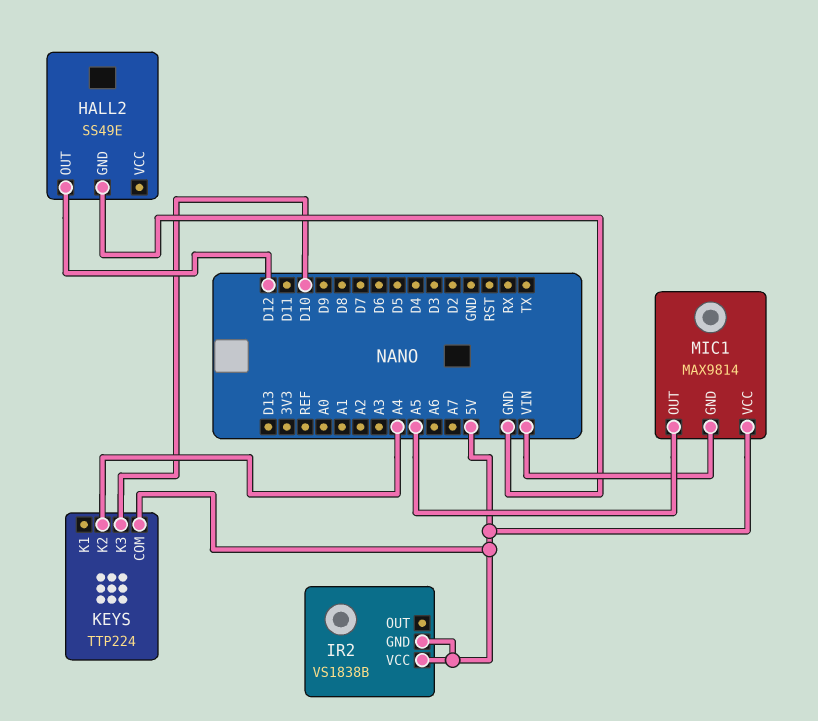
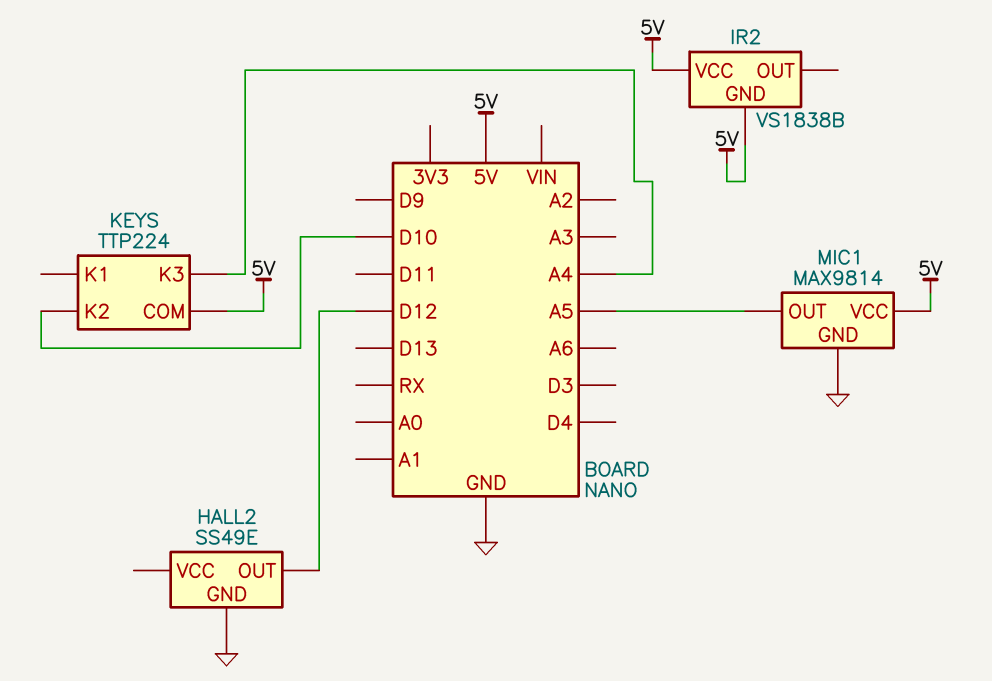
KEYS pin K2: A4 -> D10
KEYS pin K3: D10 -> A4
MIC1 pin GND: VIN -> GND

